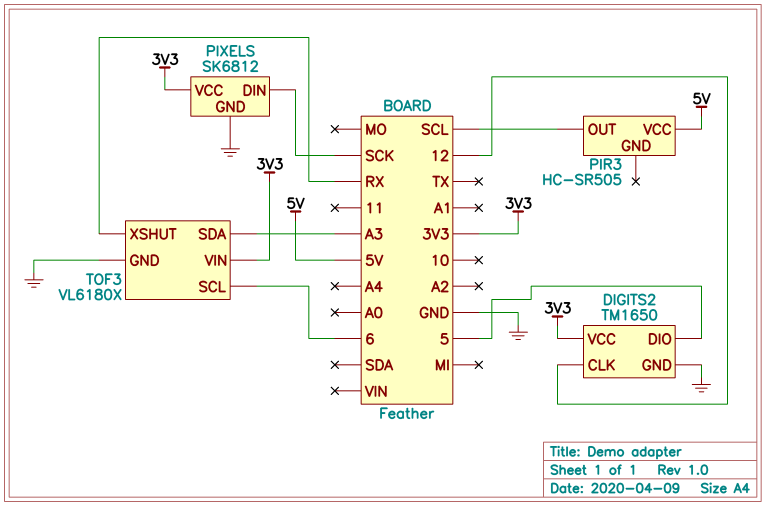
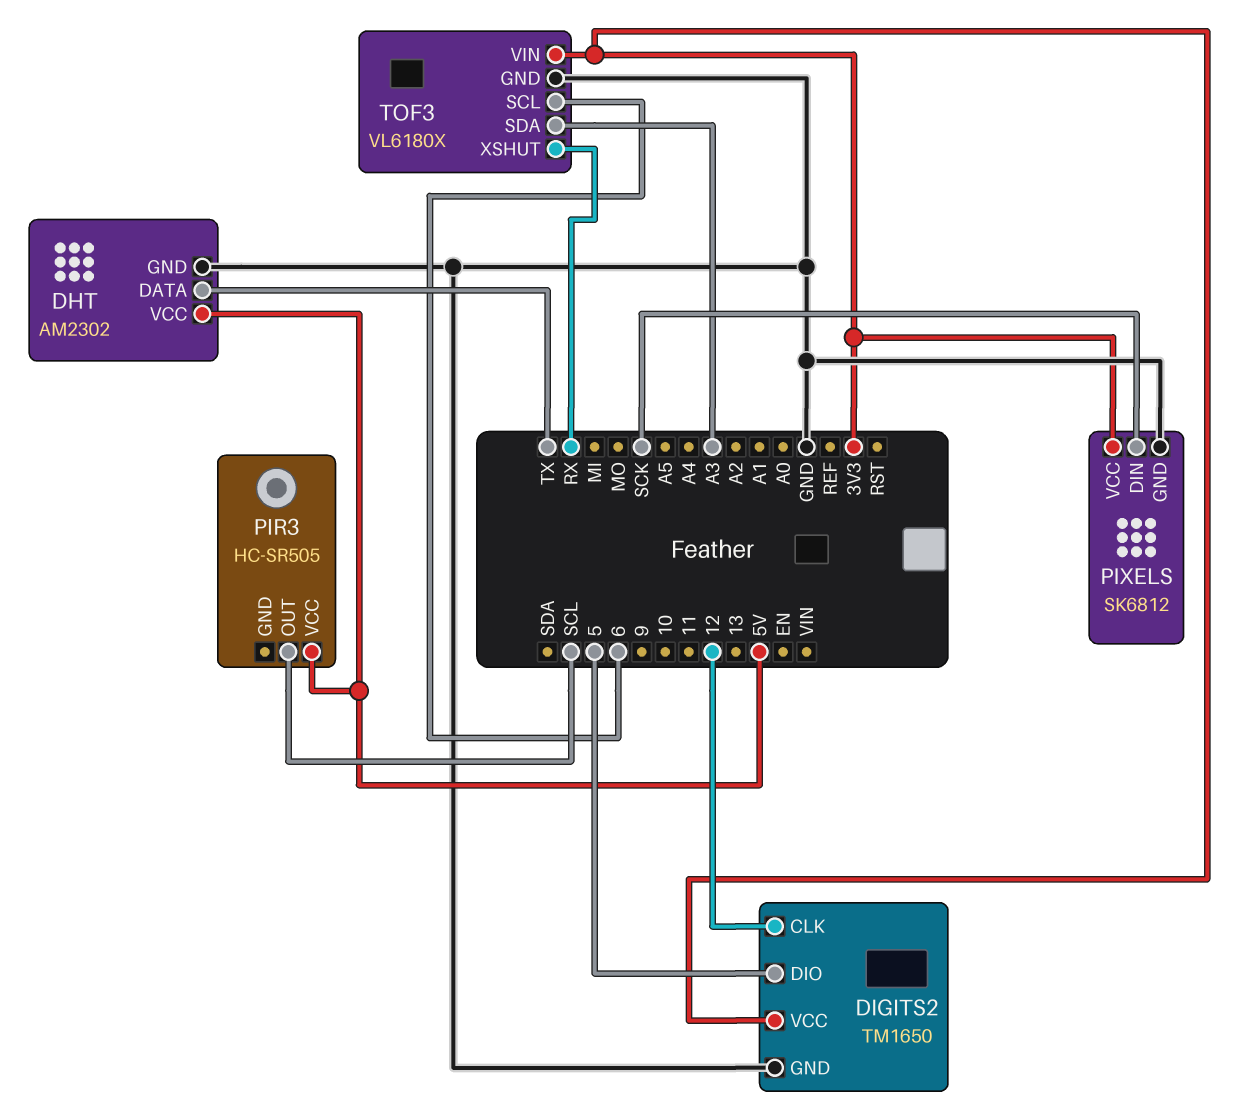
DHT: none -> AM2302
DHT pin DATA: none -> TX
DHT pin GND: none -> GND
DHT pin VCC: none -> 5V

